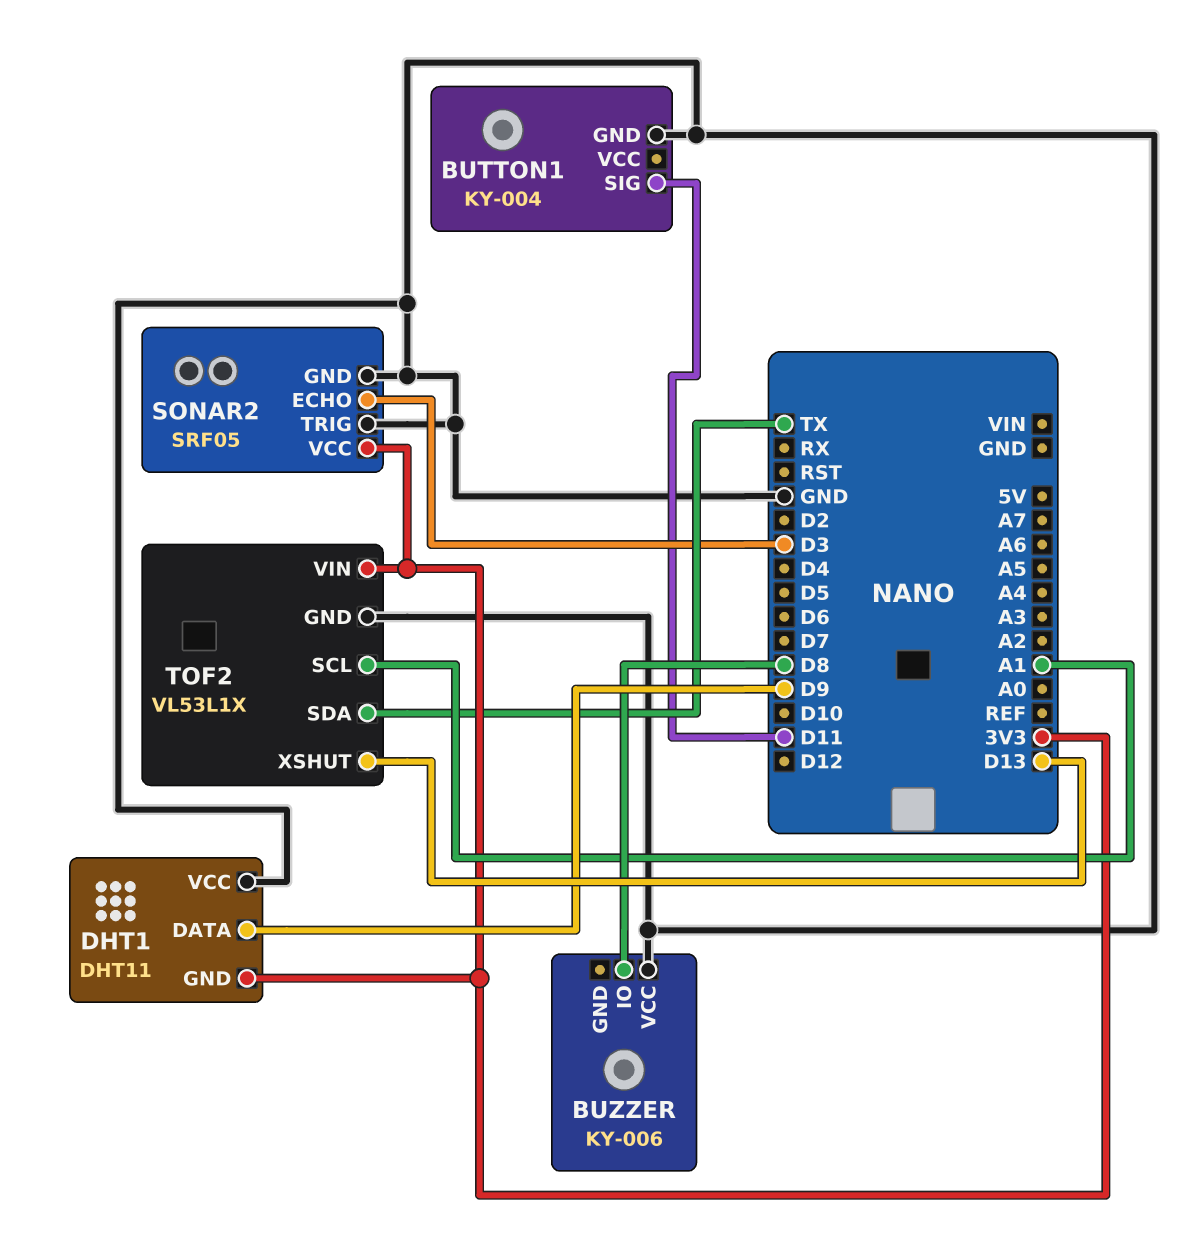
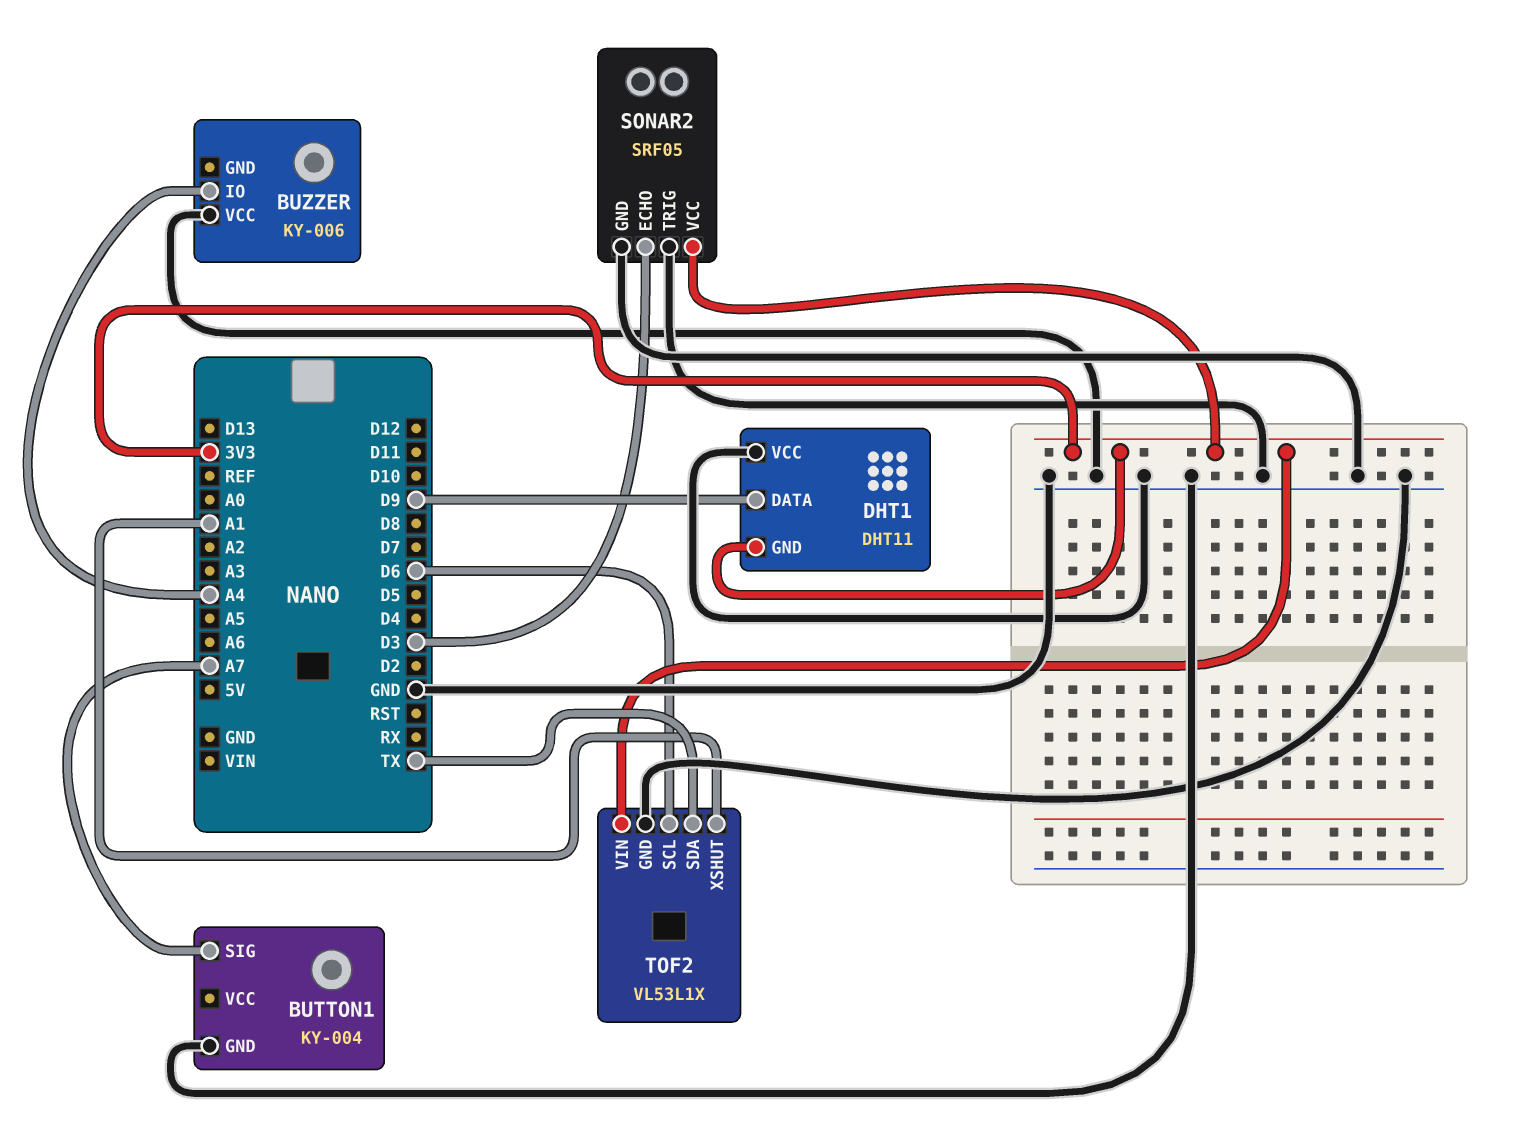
BUTTON1 pin SIG: D11 -> A7
BUZZER pin IO: D8 -> A4
TOF2 pin SCL: A1 -> D6
TOF2 pin XSHUT: D13 -> A1

